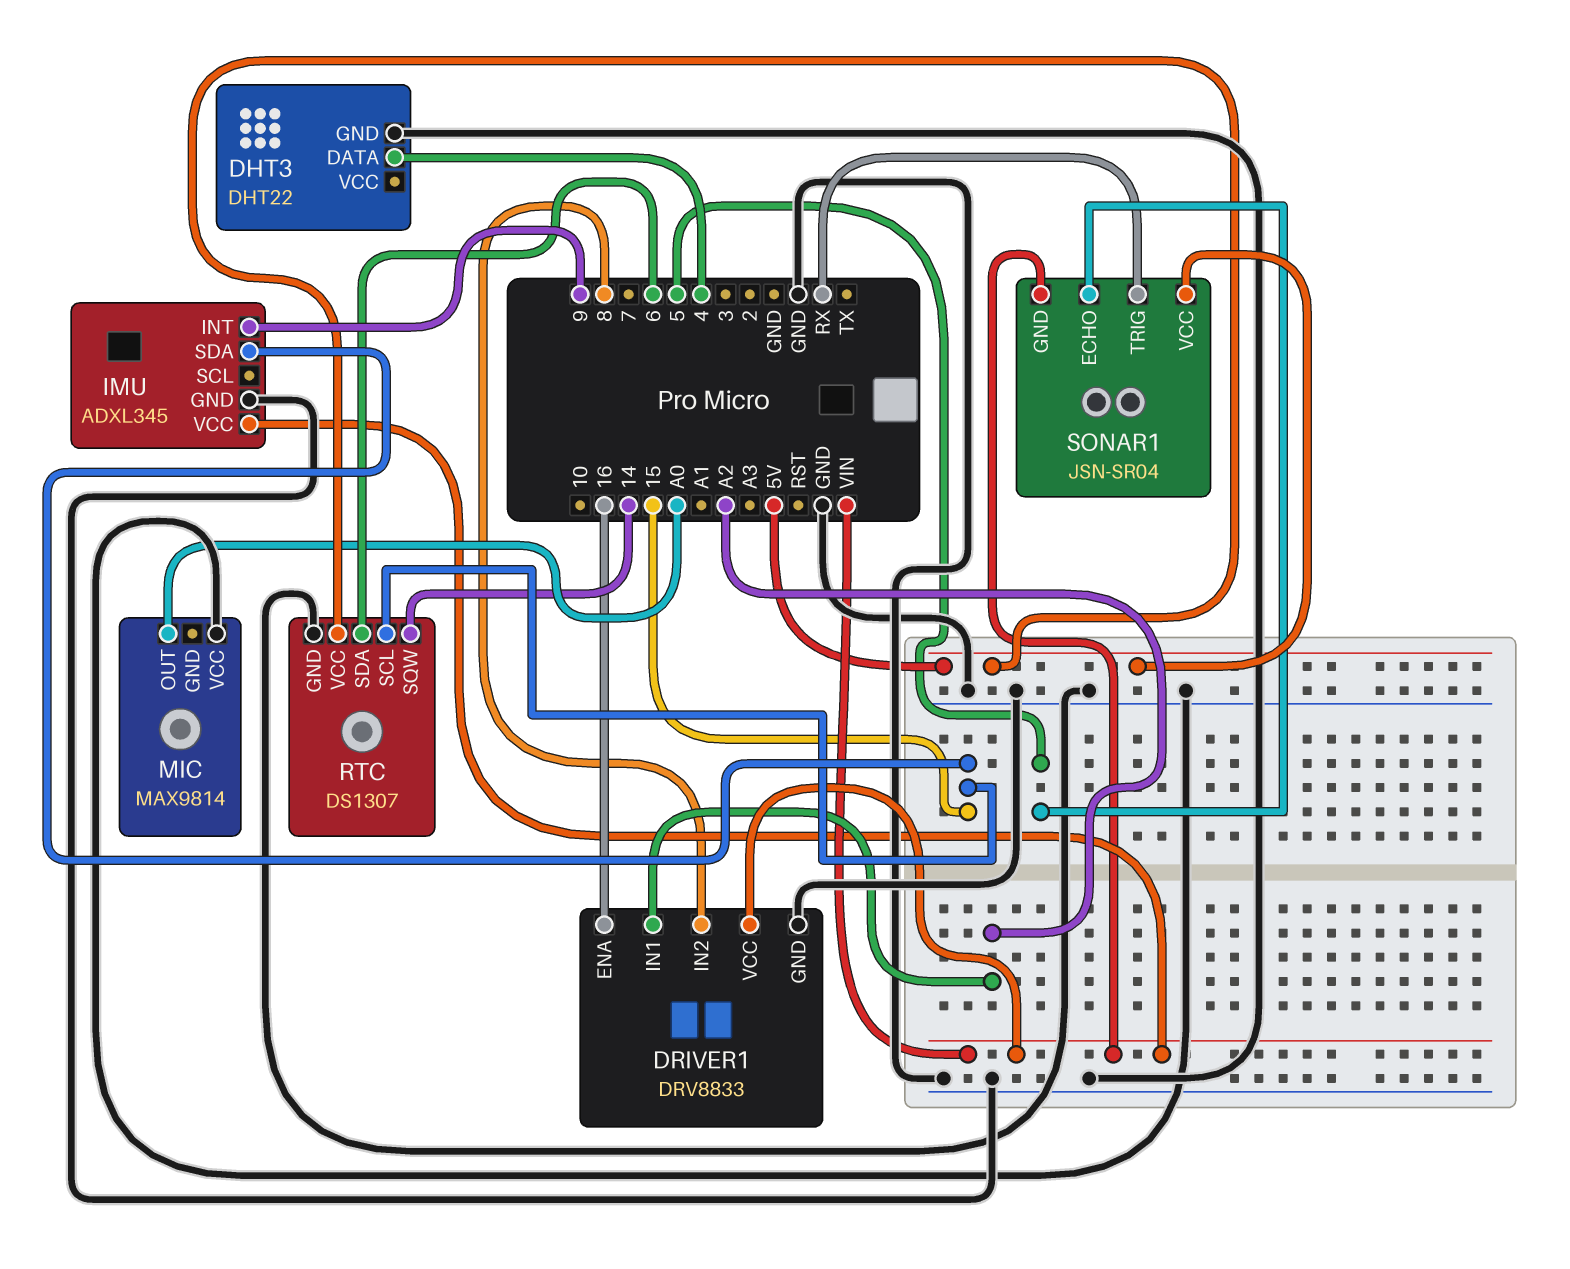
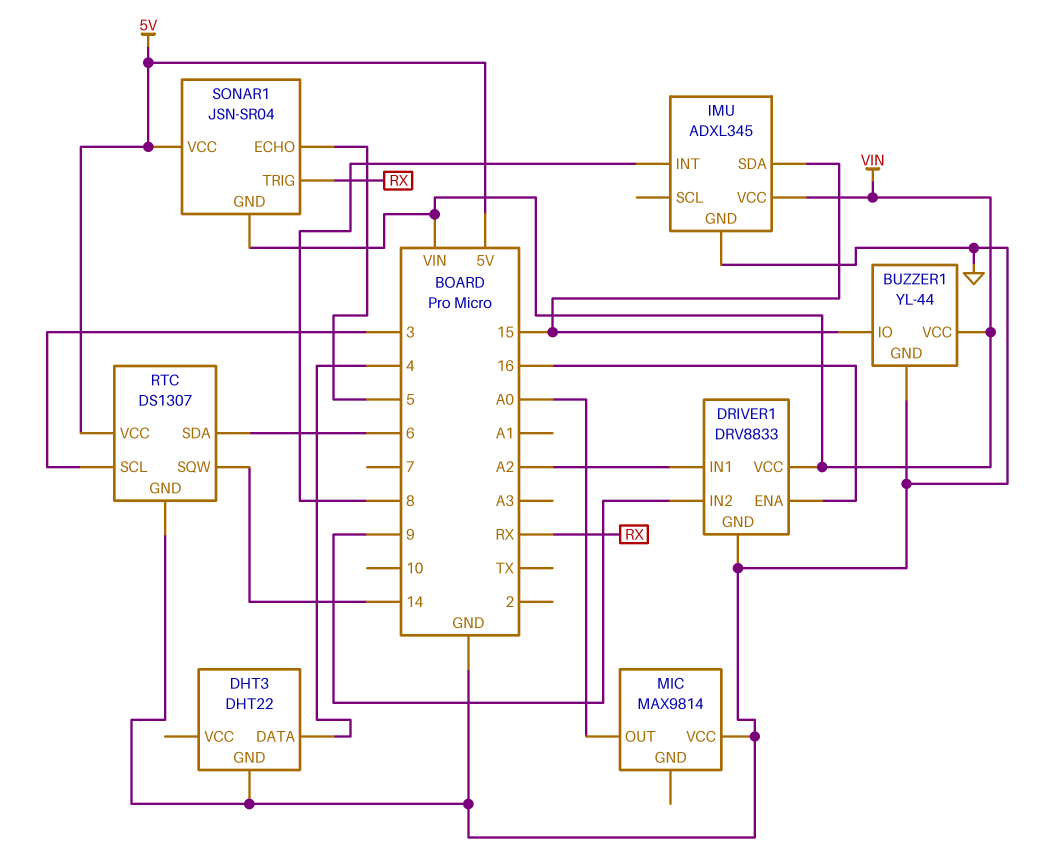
BUZZER1: none -> YL-44
BUZZER1 pin GND: none -> GND
BUZZER1 pin IO: none -> 15
BUZZER1 pin VCC: none -> VIN
DRIVER1 pin IN2: 8 -> 9
IMU pin INT: 9 -> 8
RTC pin SCL: 15 -> 3

